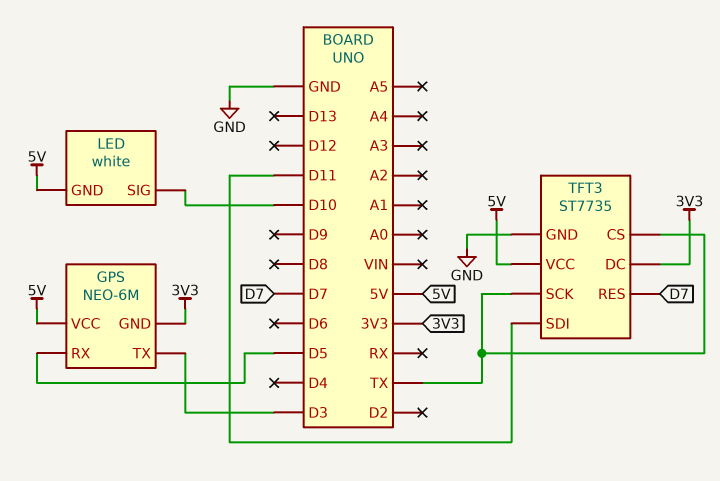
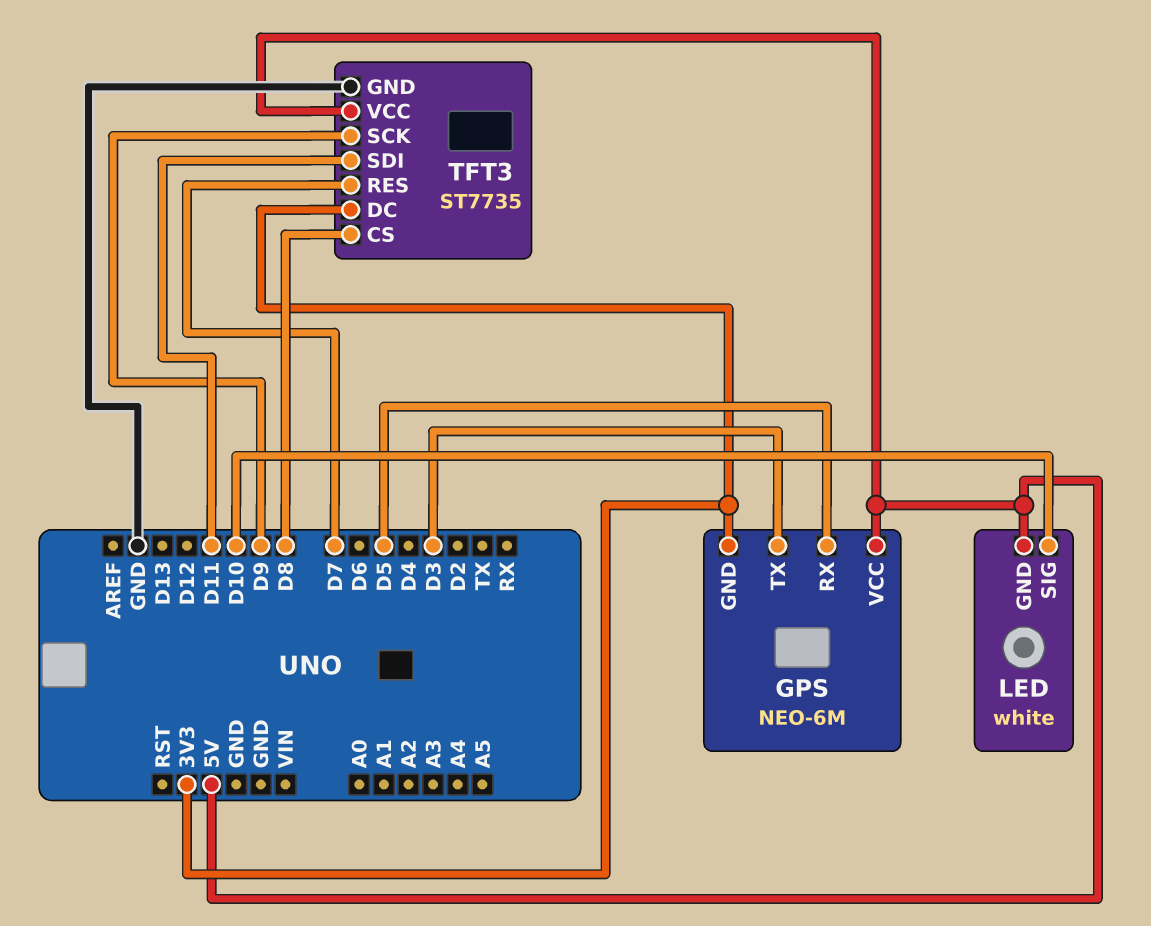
TFT3 pin CS: TX -> D8
TFT3 pin SCK: TX -> D9

